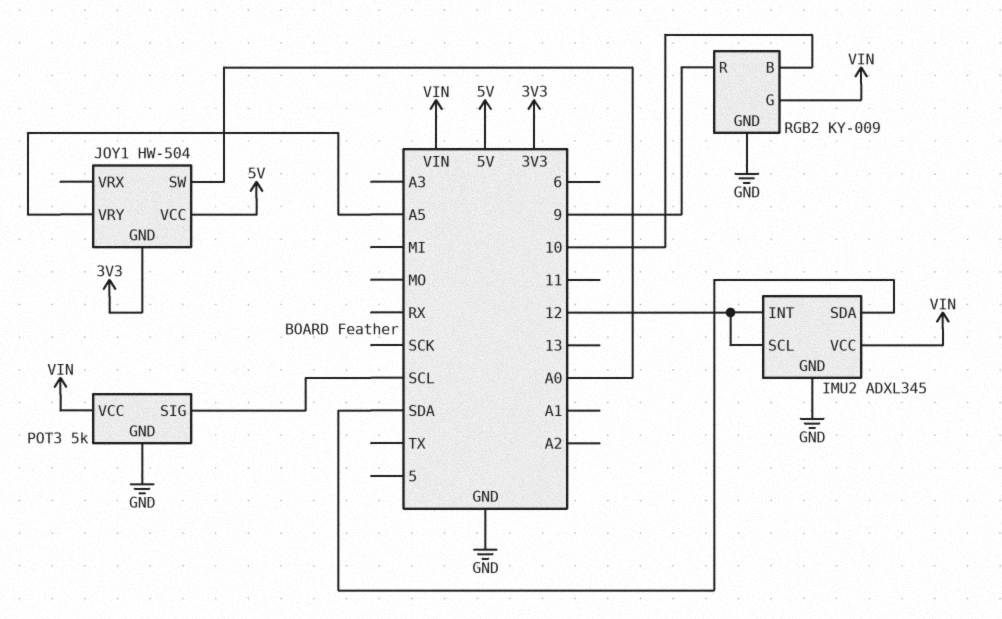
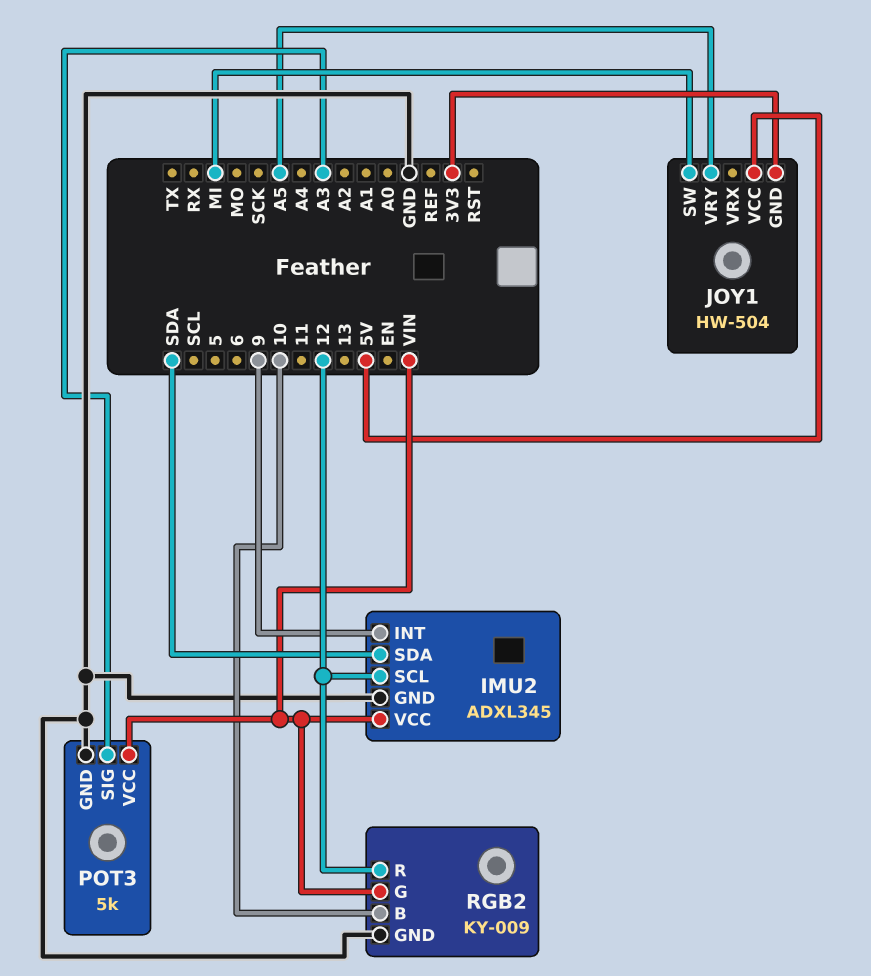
IMU2 pin INT: 12 -> 9
JOY1 pin SW: A0 -> MI
POT3 pin SIG: SCL -> A3
RGB2 pin R: 9 -> 12

